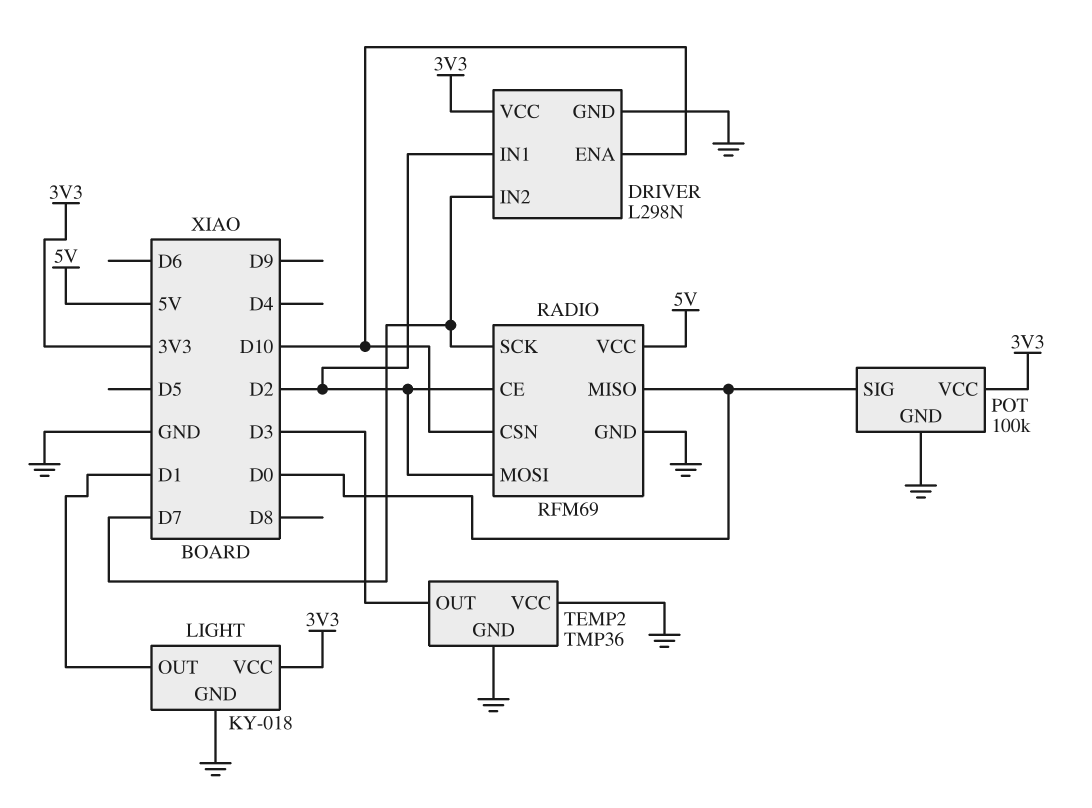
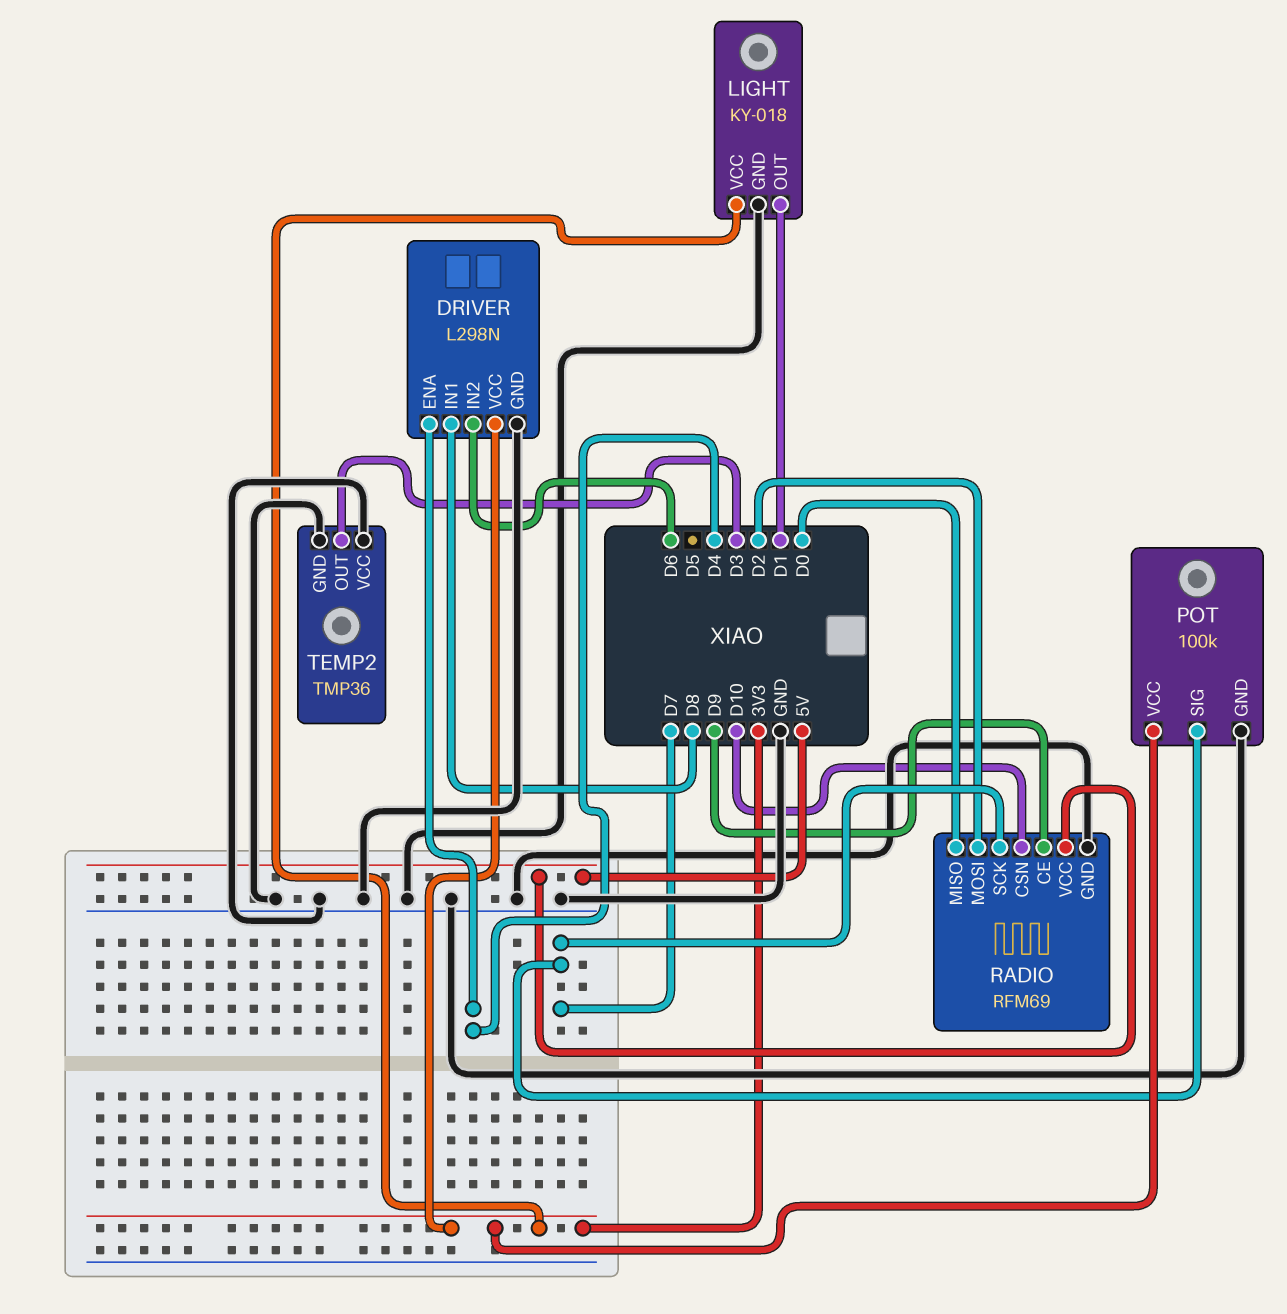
DRIVER pin ENA: D10 -> D4
DRIVER pin IN1: D2 -> D8
DRIVER pin IN2: D7 -> D6
POT pin SIG: D0 -> D7
RADIO pin CE: D2 -> D9

